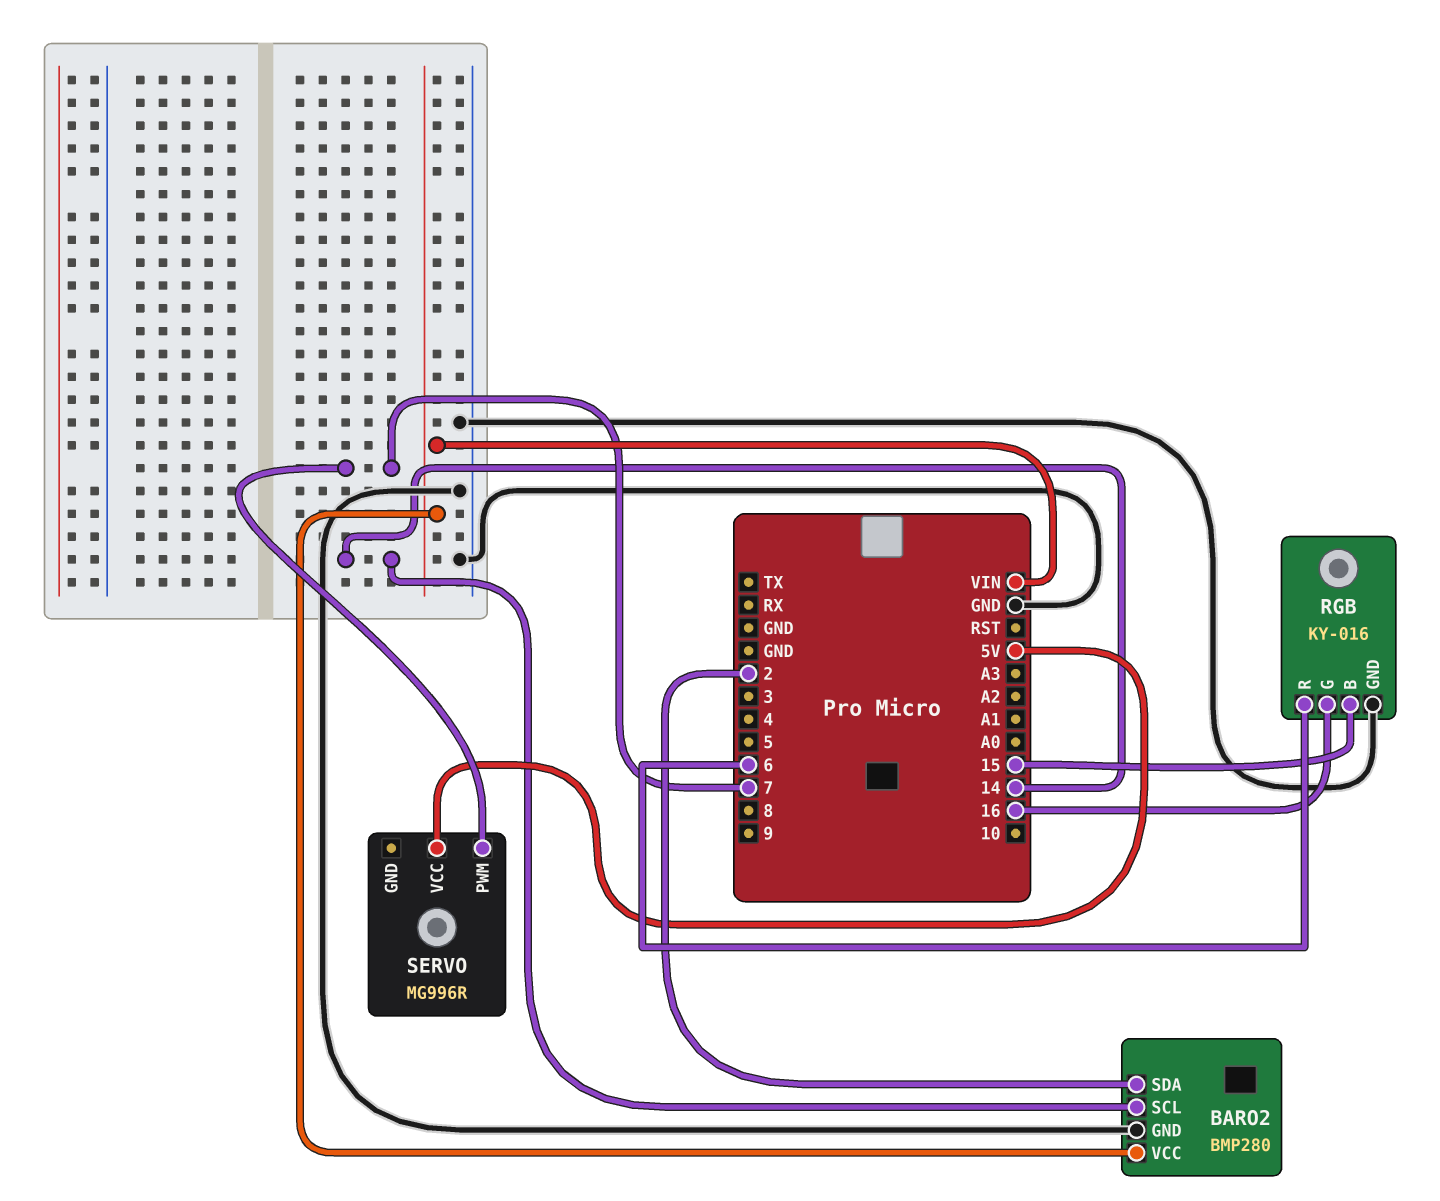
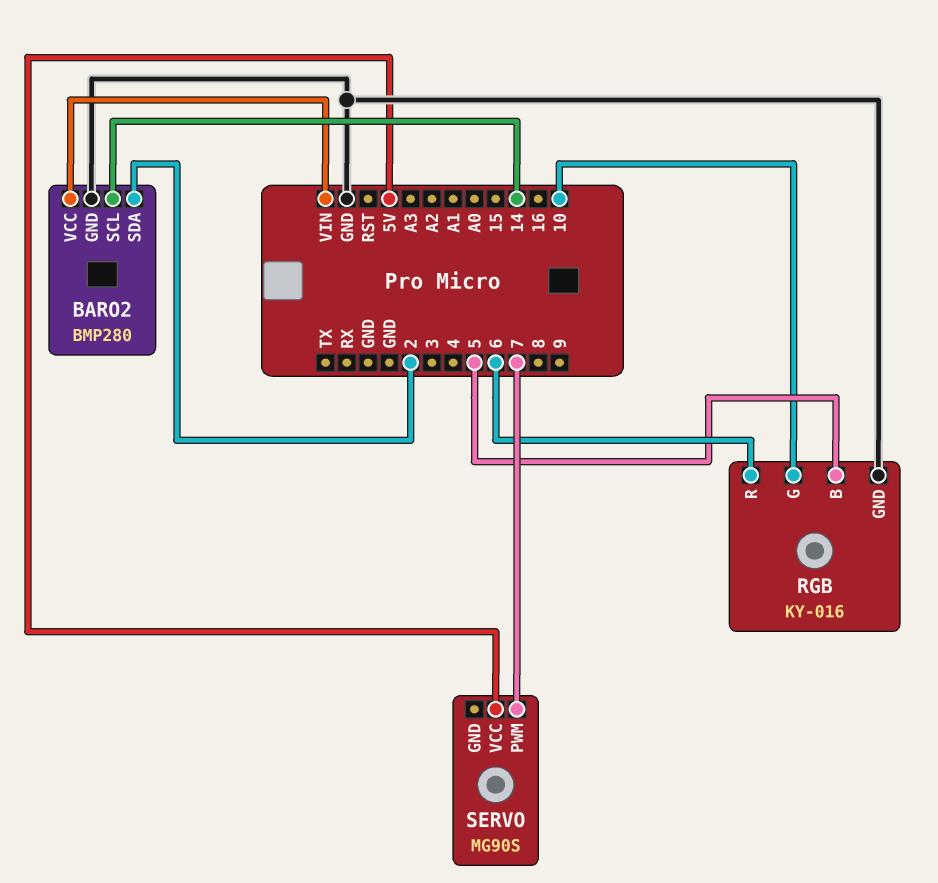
RGB pin B: 15 -> 5
RGB pin G: 16 -> 10
SERVO: MG996R -> MG90S

